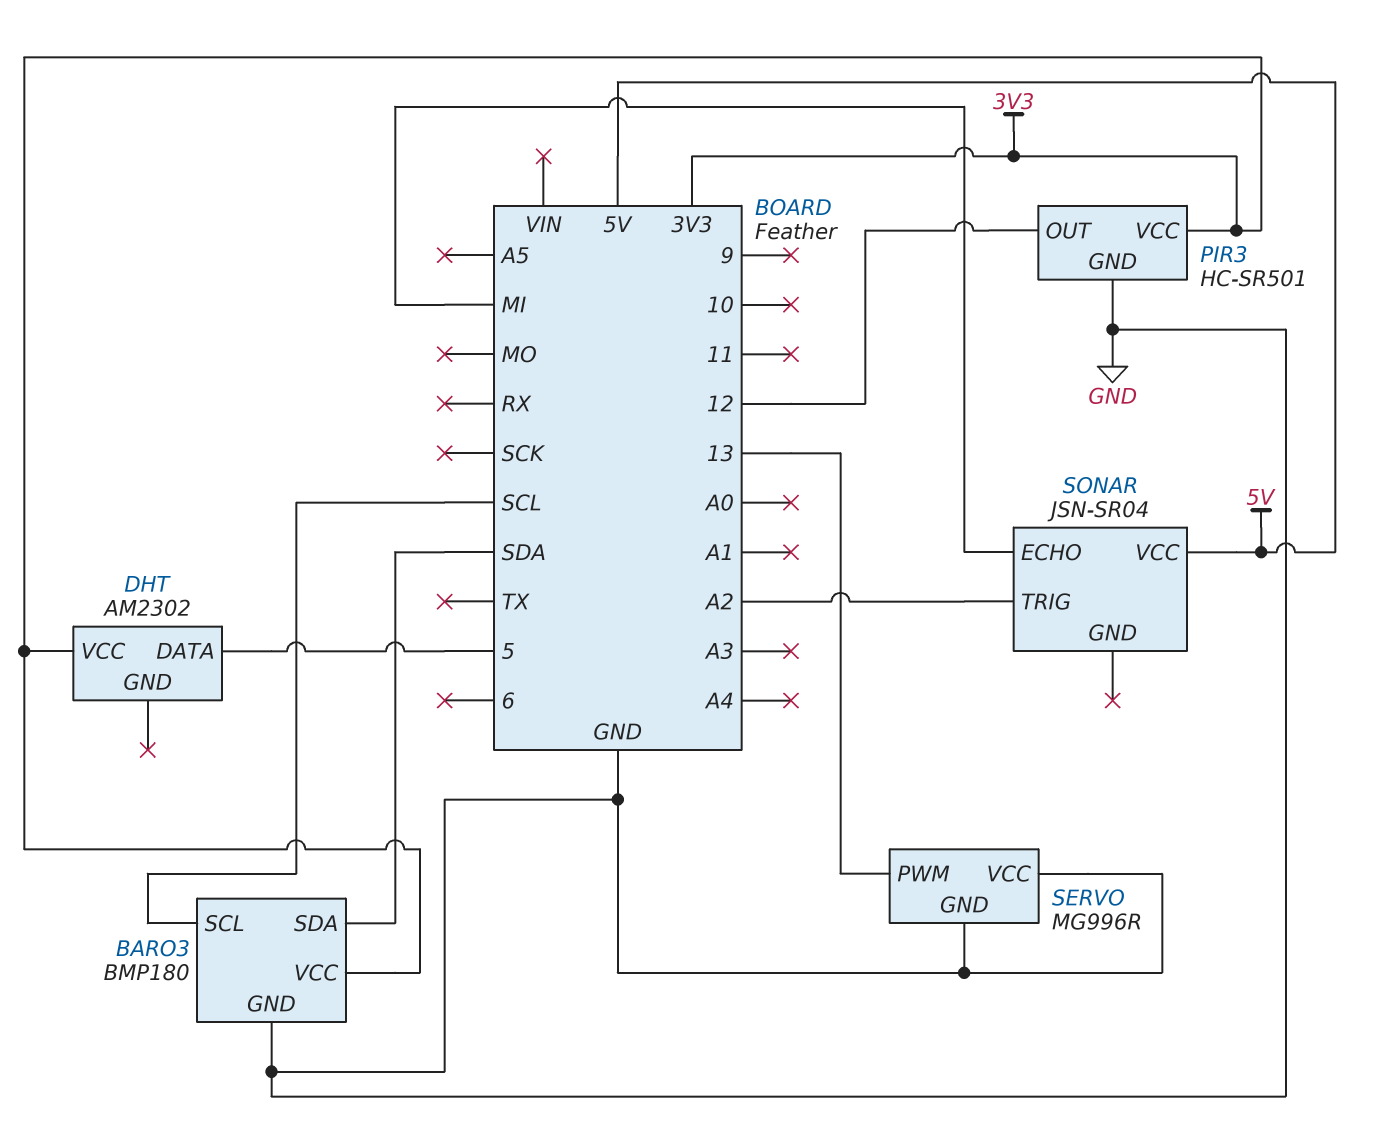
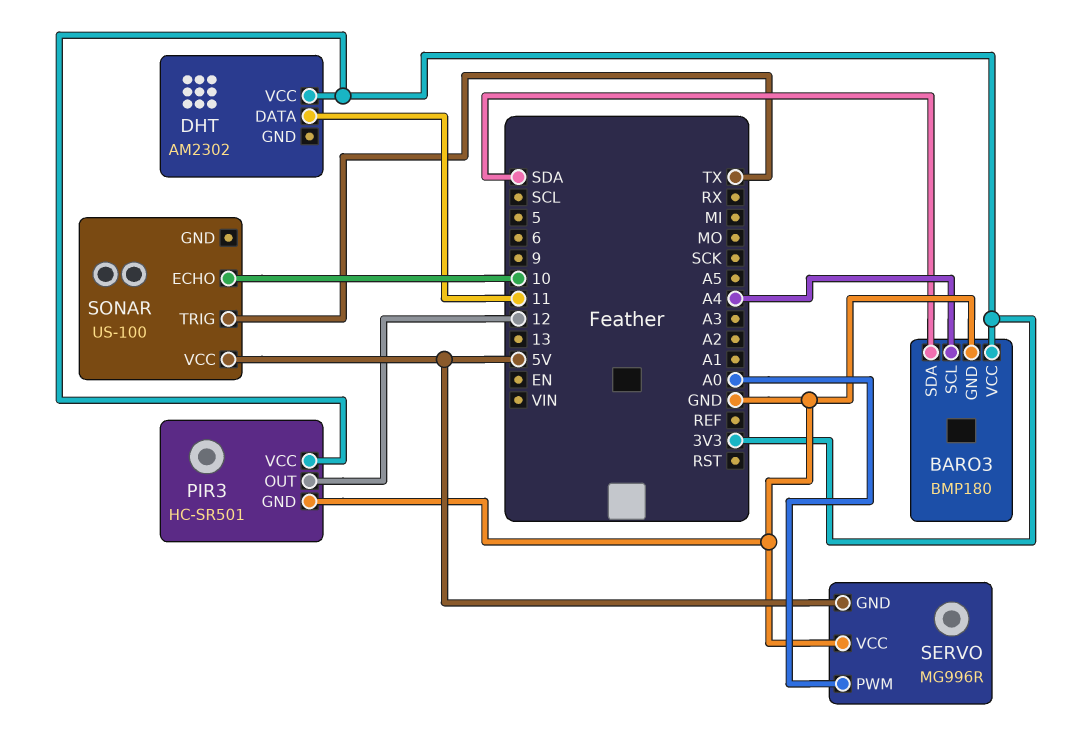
BARO3 pin SCL: SCL -> A4
DHT pin DATA: 5 -> 11
SERVO pin GND: GND -> 5V
SERVO pin PWM: 13 -> A0
SONAR: JSN-SR04 -> US-100
SONAR pin ECHO: MI -> 10
SONAR pin TRIG: A2 -> TX

